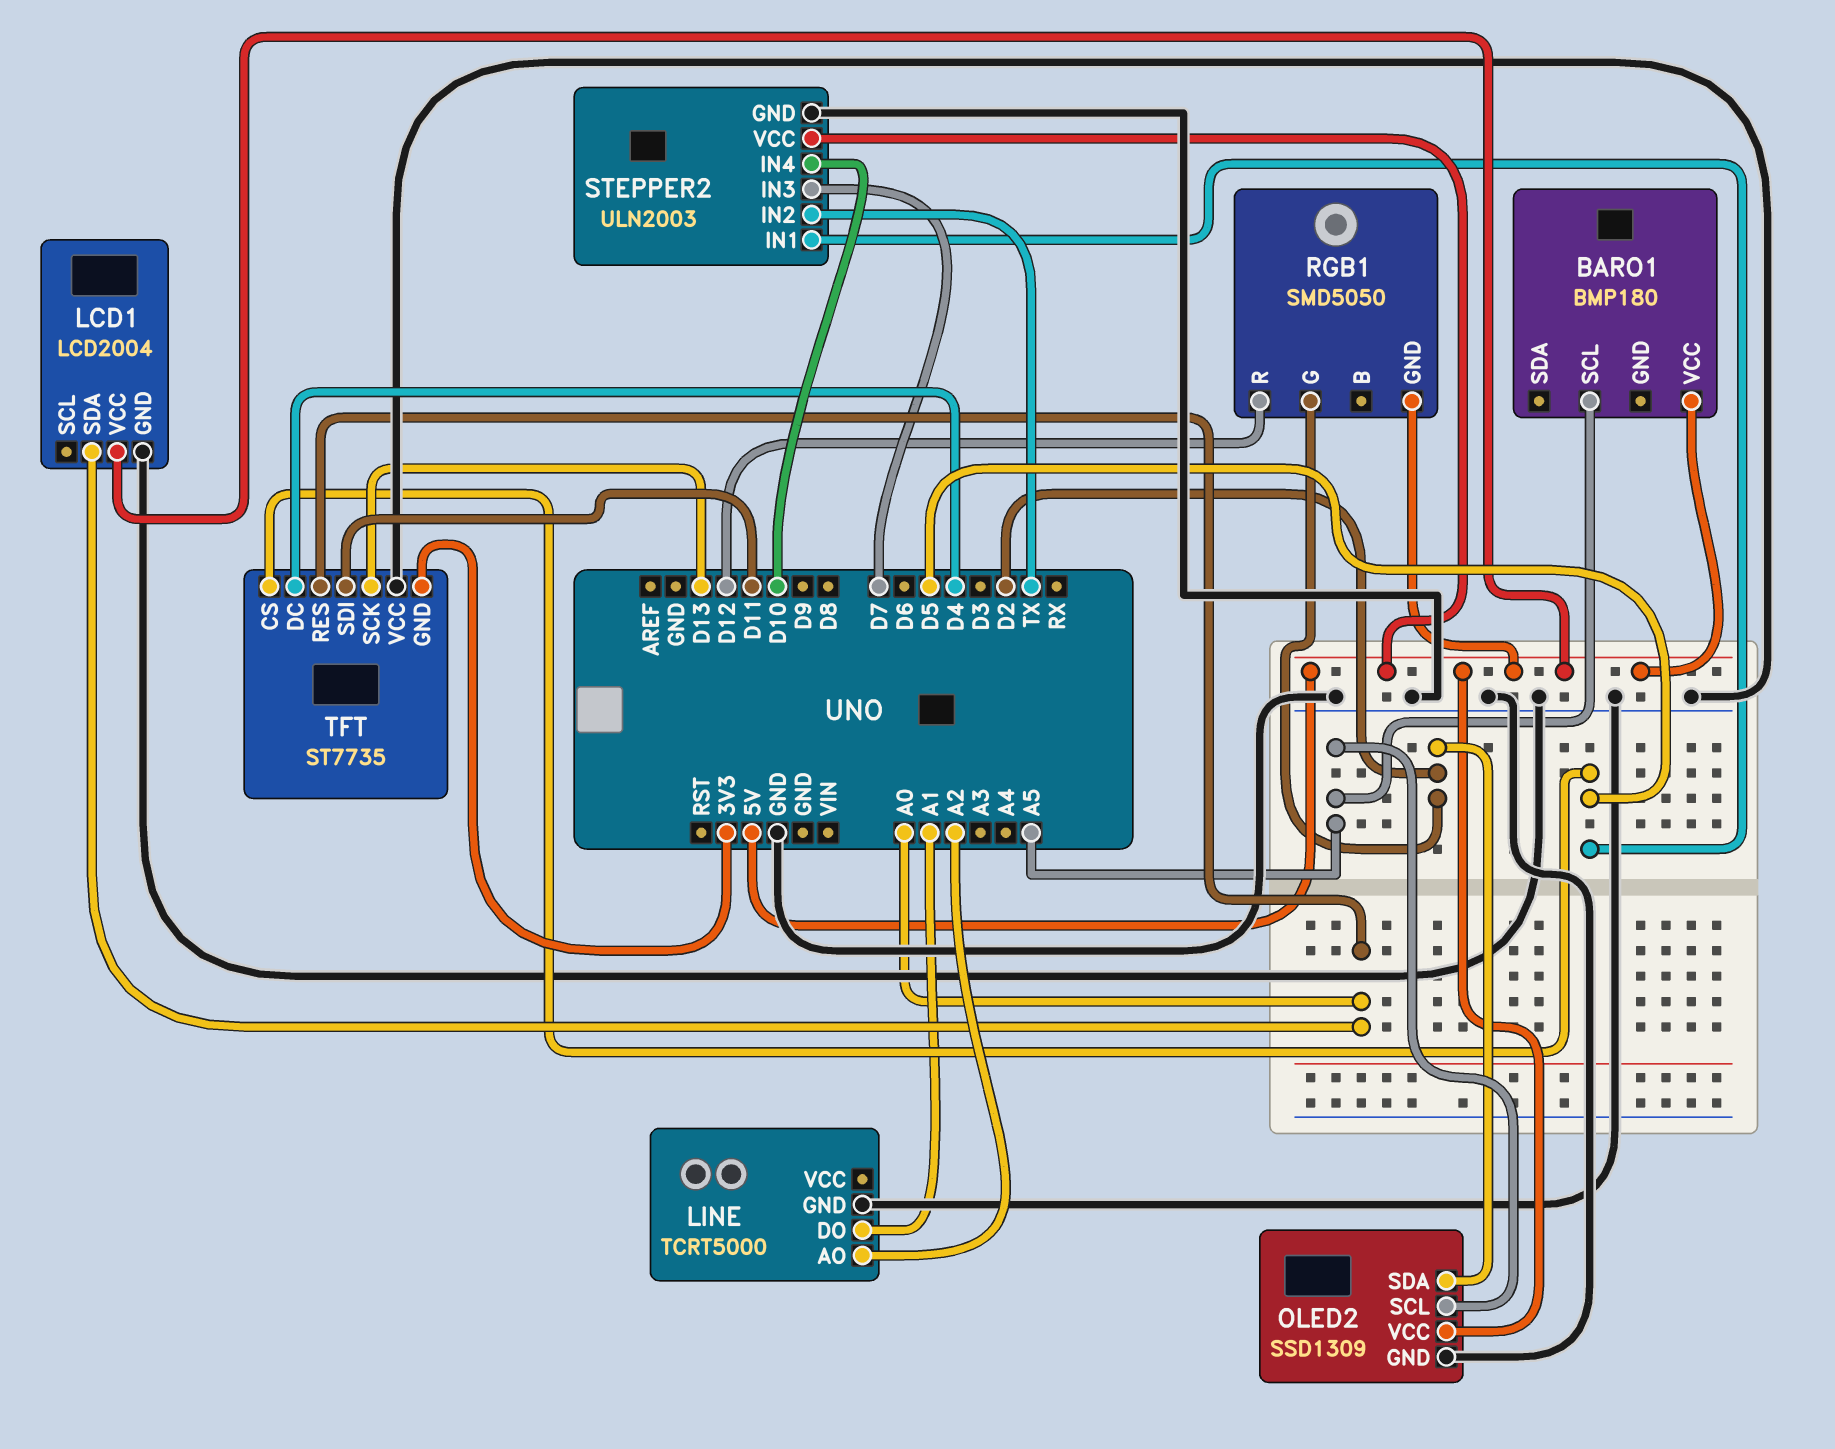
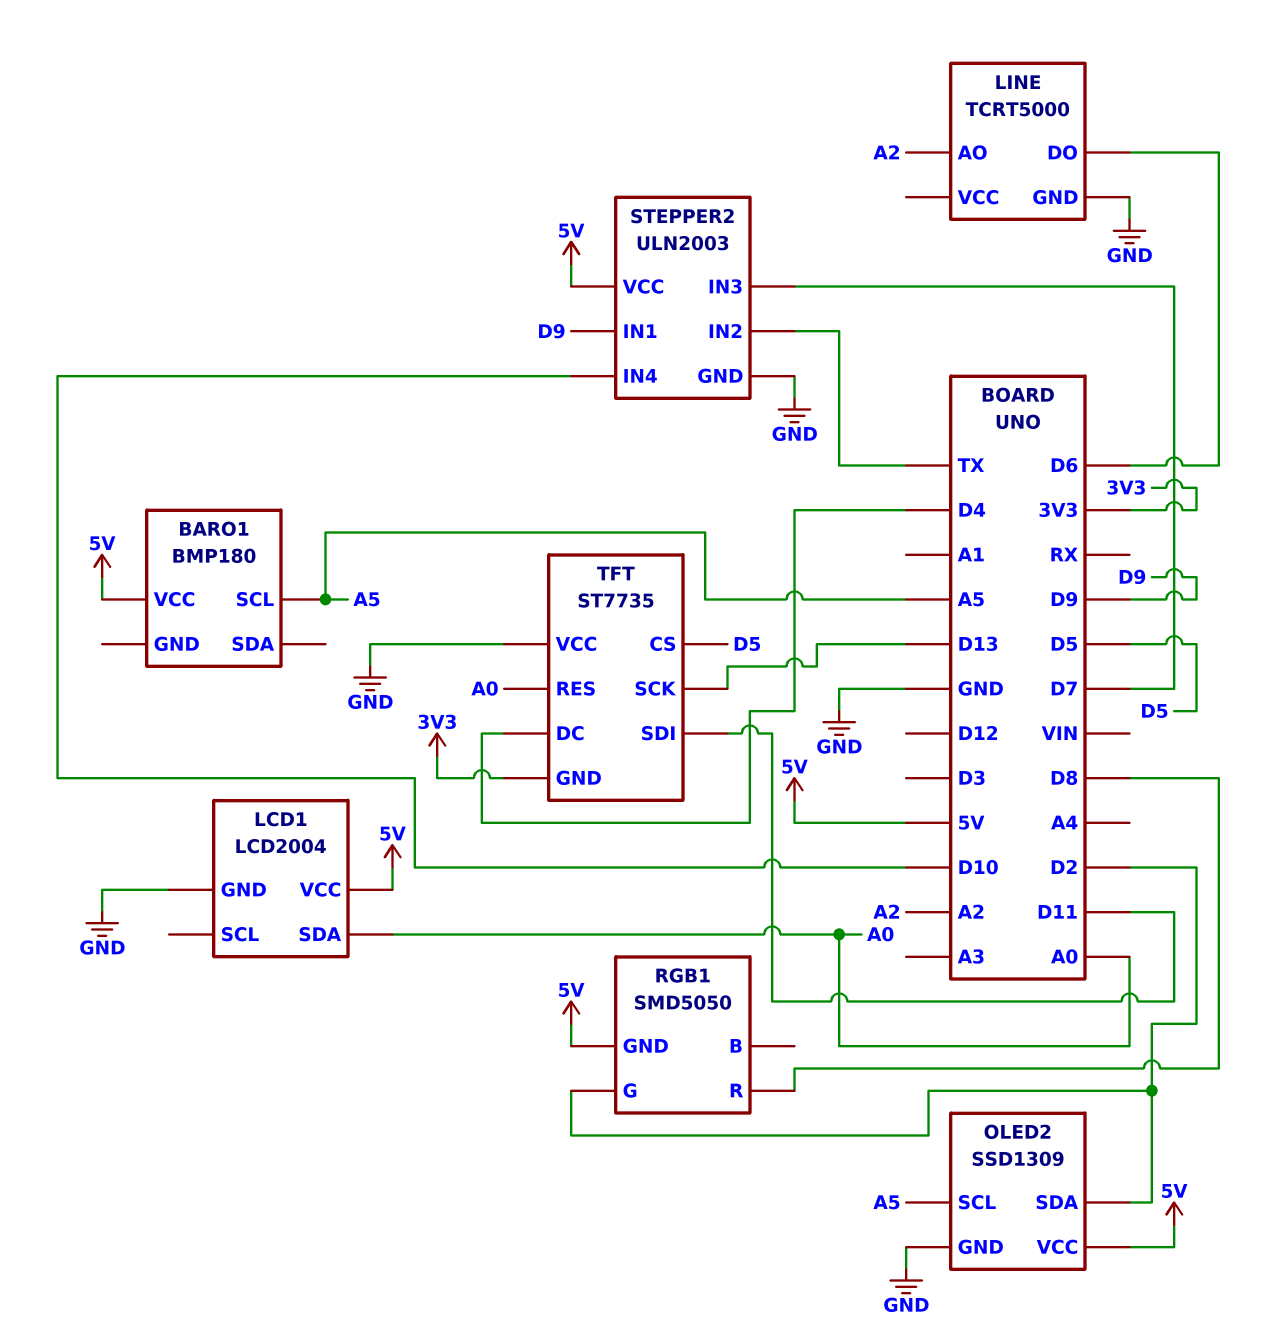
LINE pin DO: A1 -> D6
RGB1 pin R: D12 -> D8
STEPPER2 pin IN1: D5 -> D9

